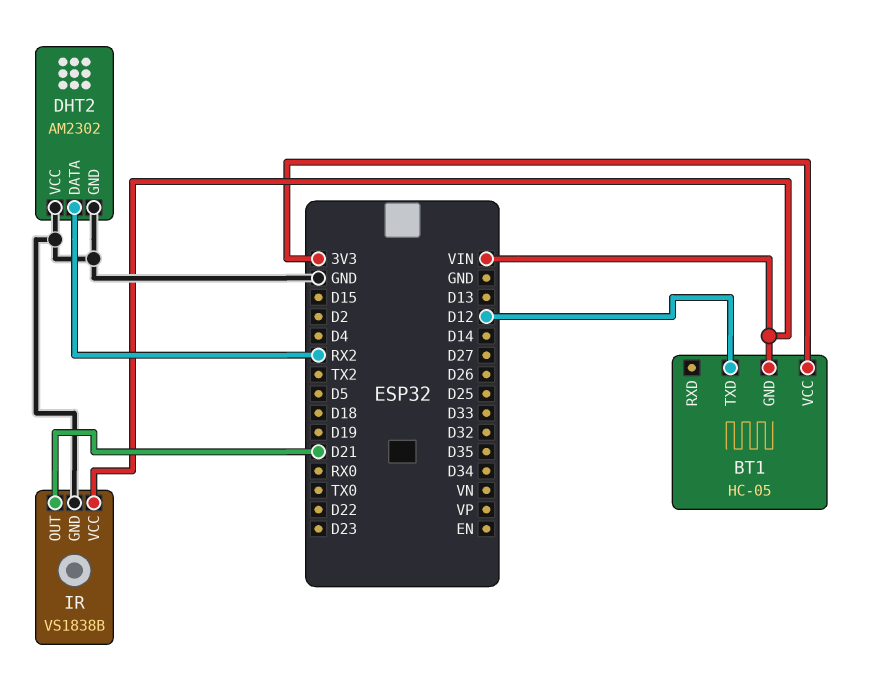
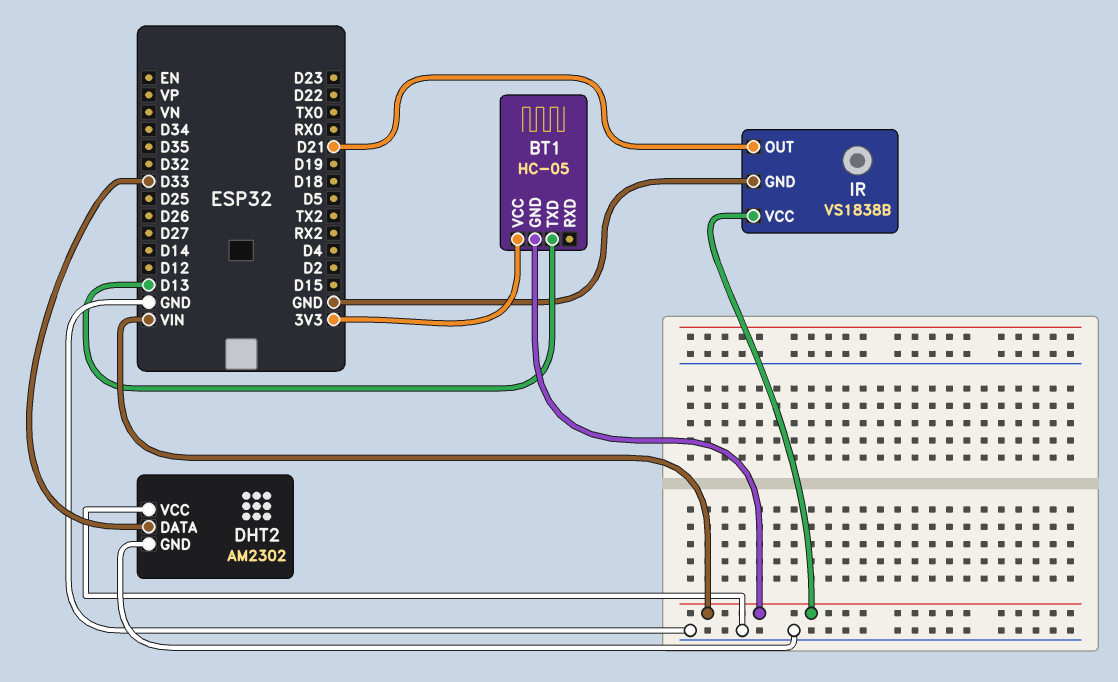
BT1 pin TXD: D12 -> D13
DHT2 pin DATA: RX2 -> D33

